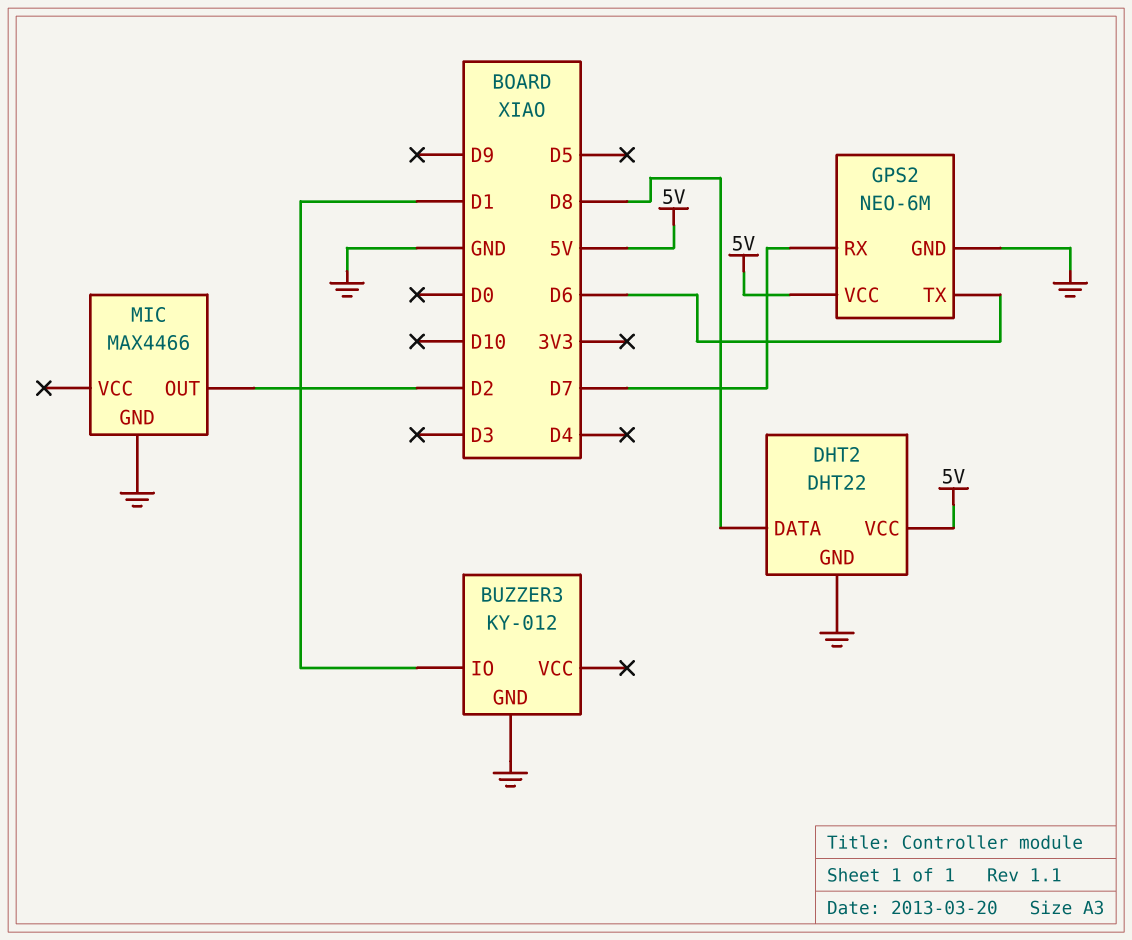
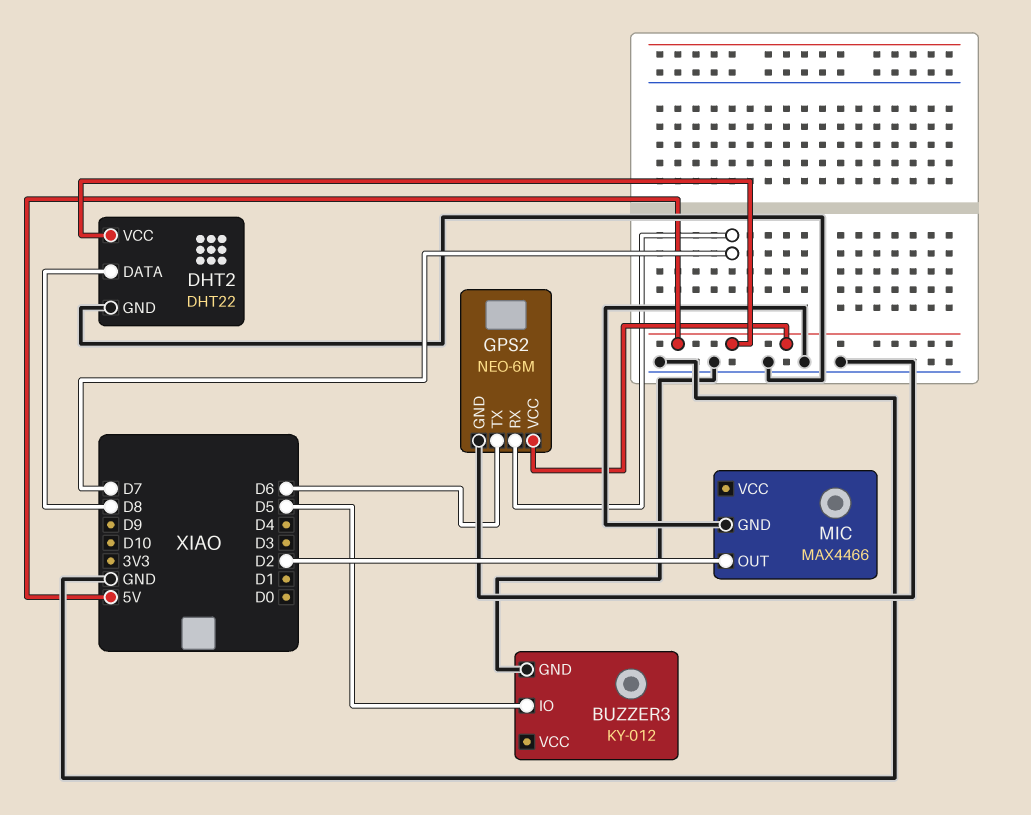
BUZZER3 pin IO: D1 -> D5

